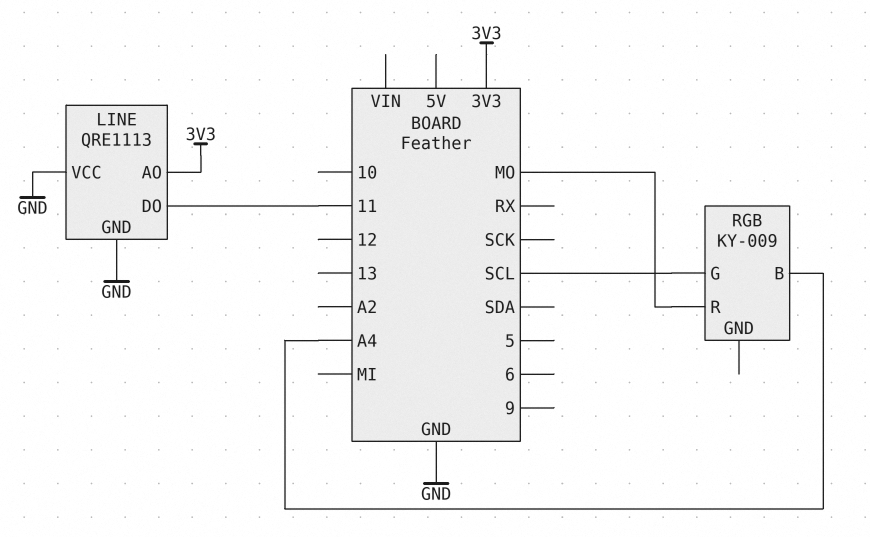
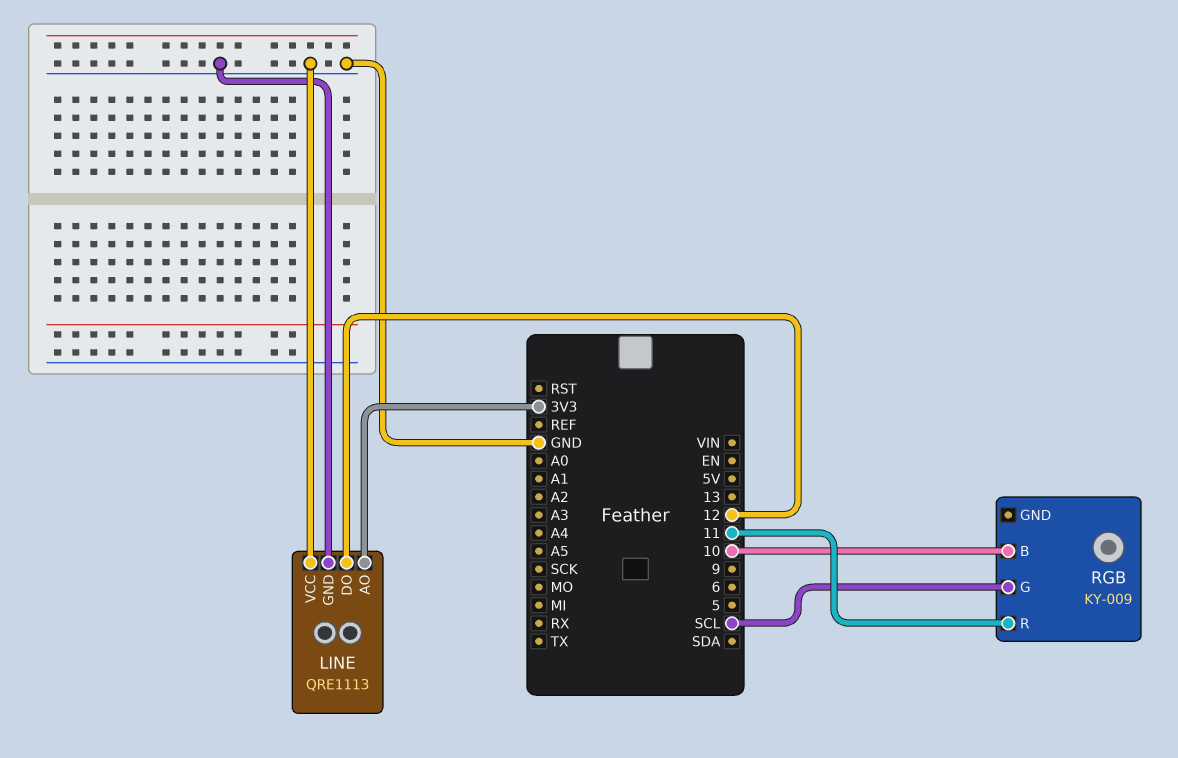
LINE pin DO: 11 -> 12
RGB pin B: A4 -> 10
RGB pin R: MO -> 11

